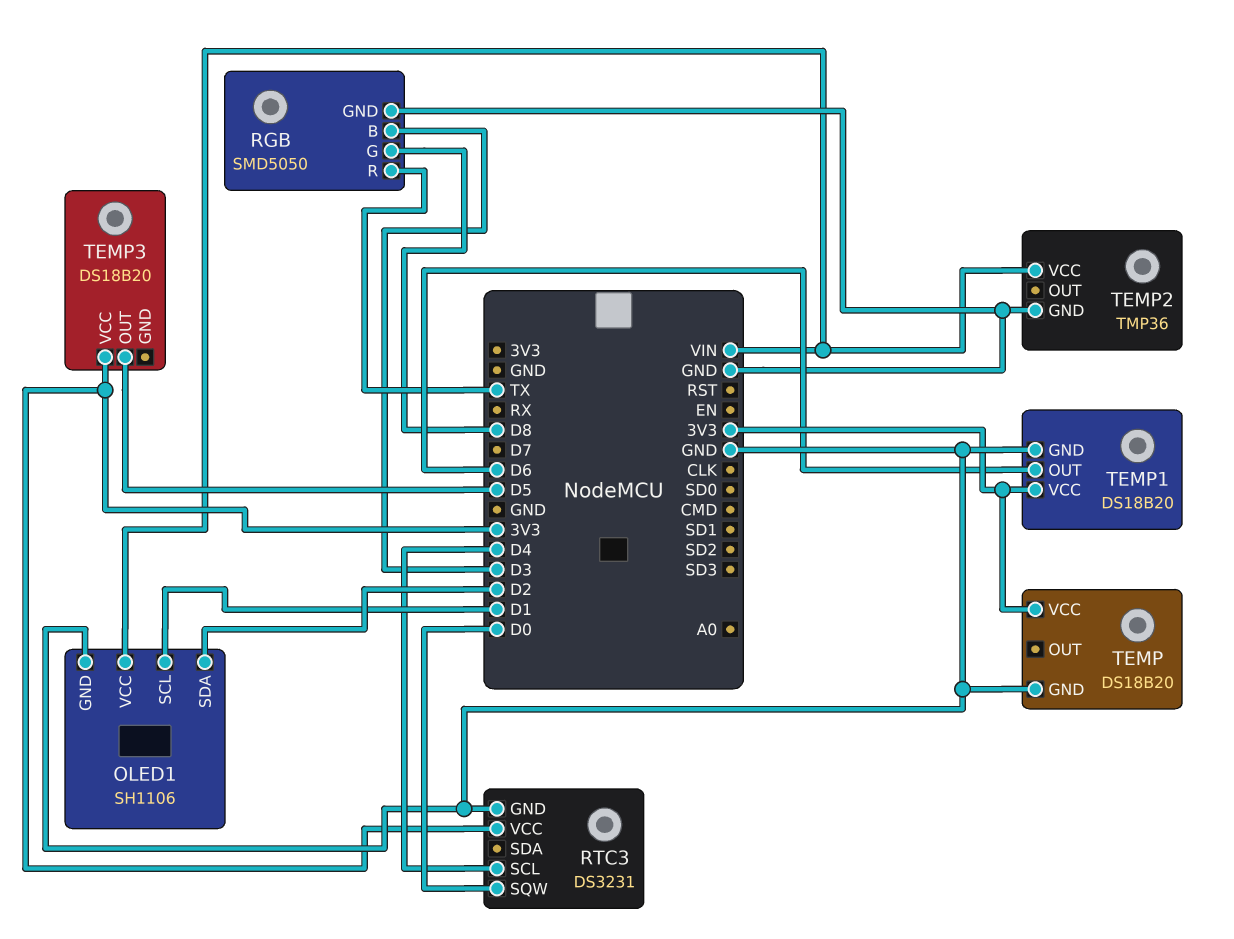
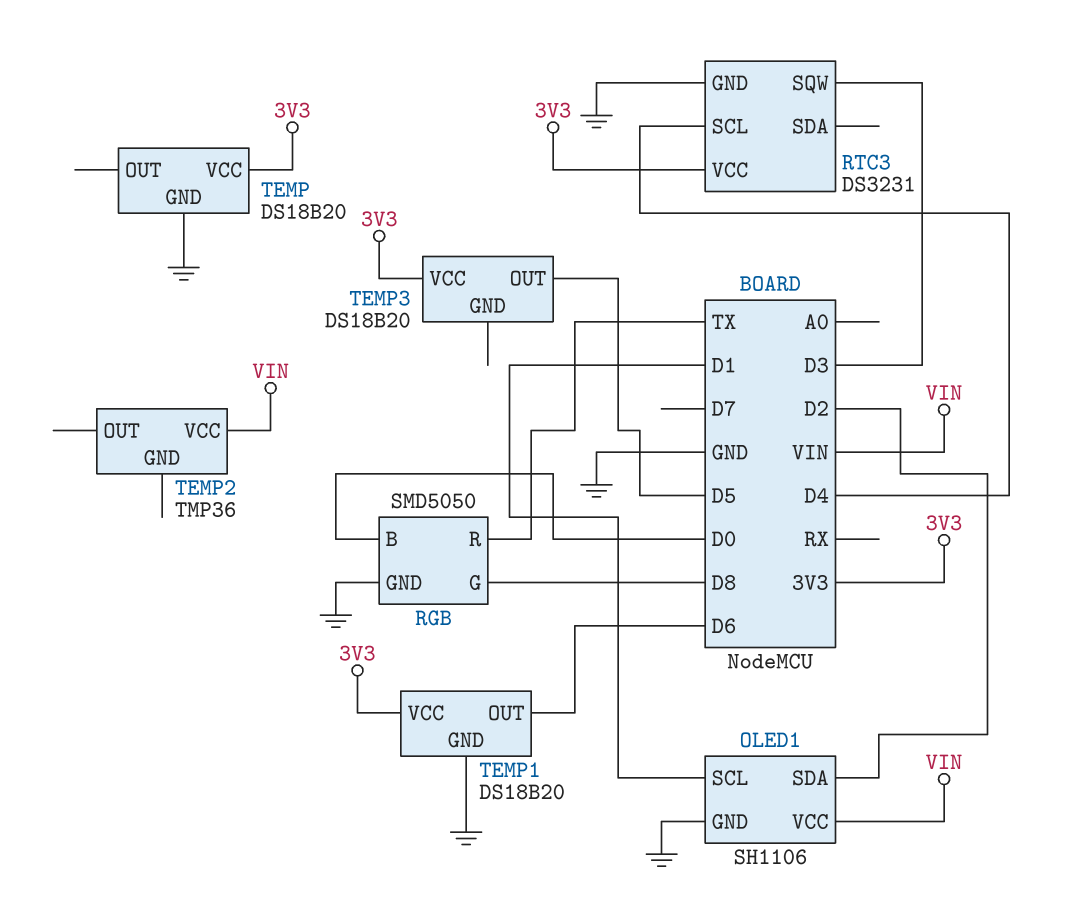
RGB pin B: D3 -> D0
RTC3 pin SQW: D0 -> D3
TEMP2 pin GND: GND -> none

